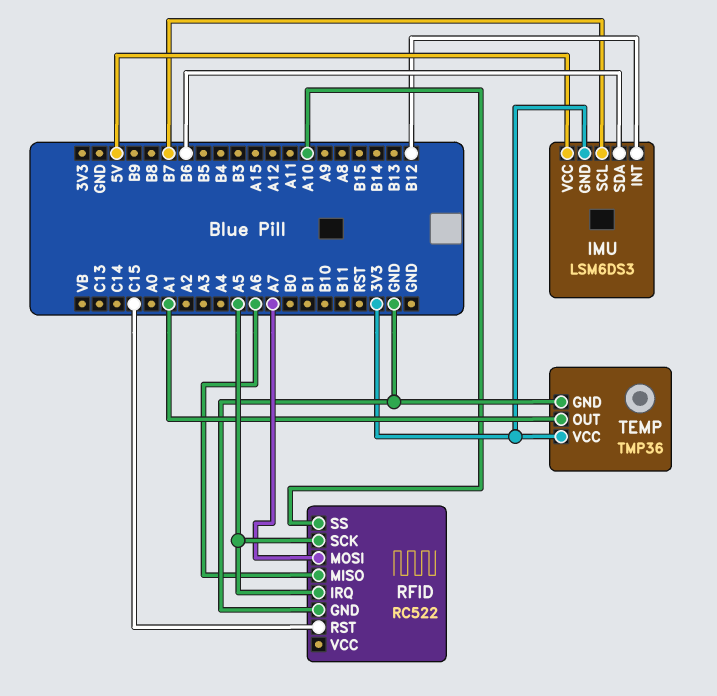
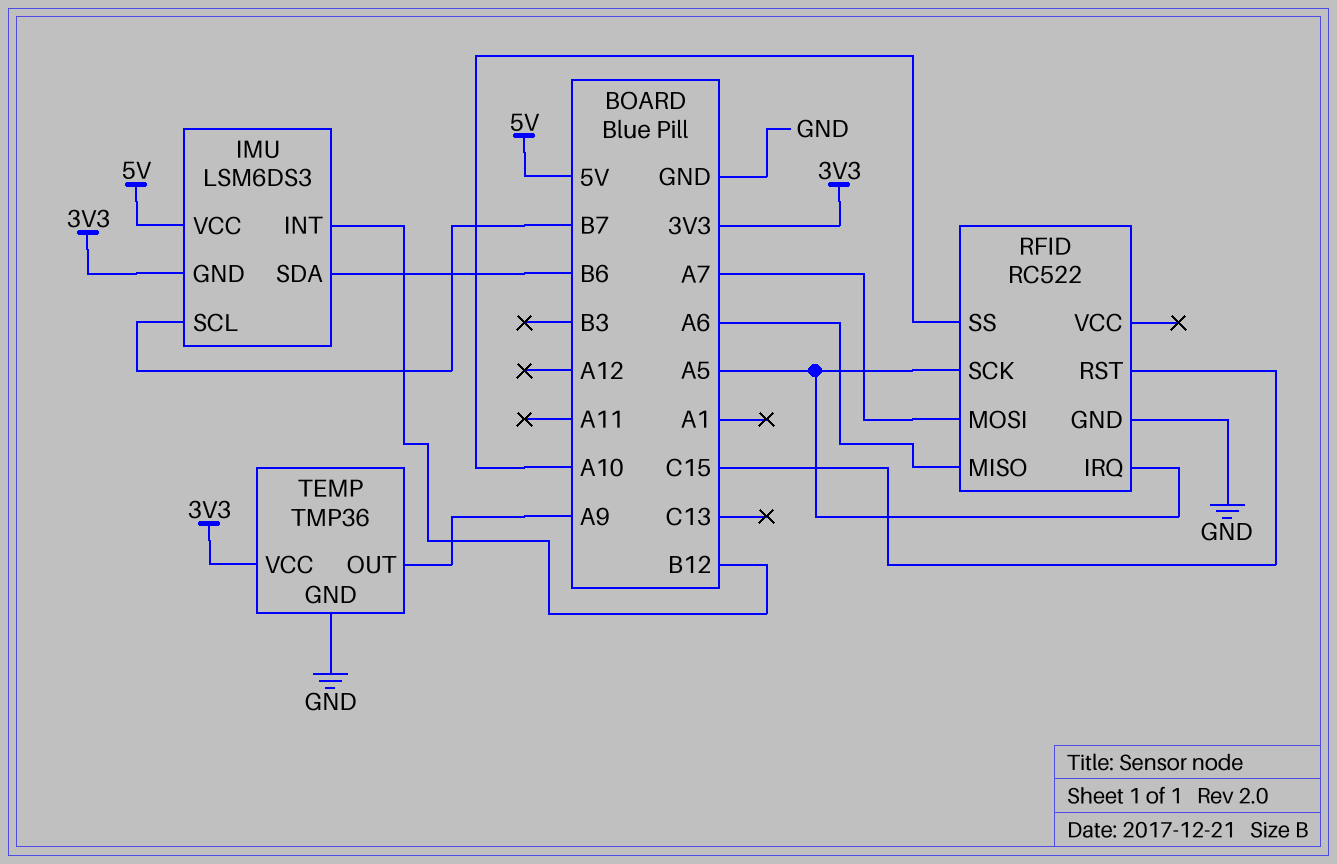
TEMP pin OUT: A1 -> A9

